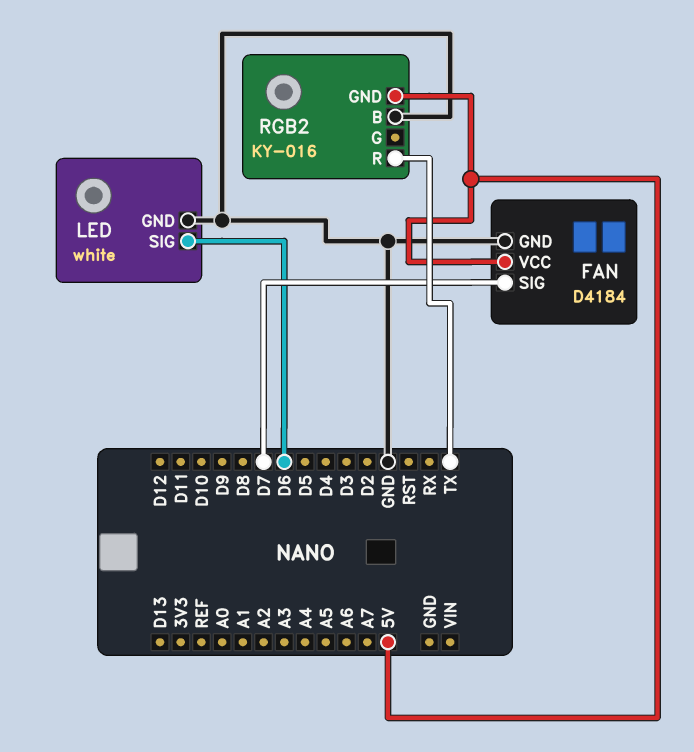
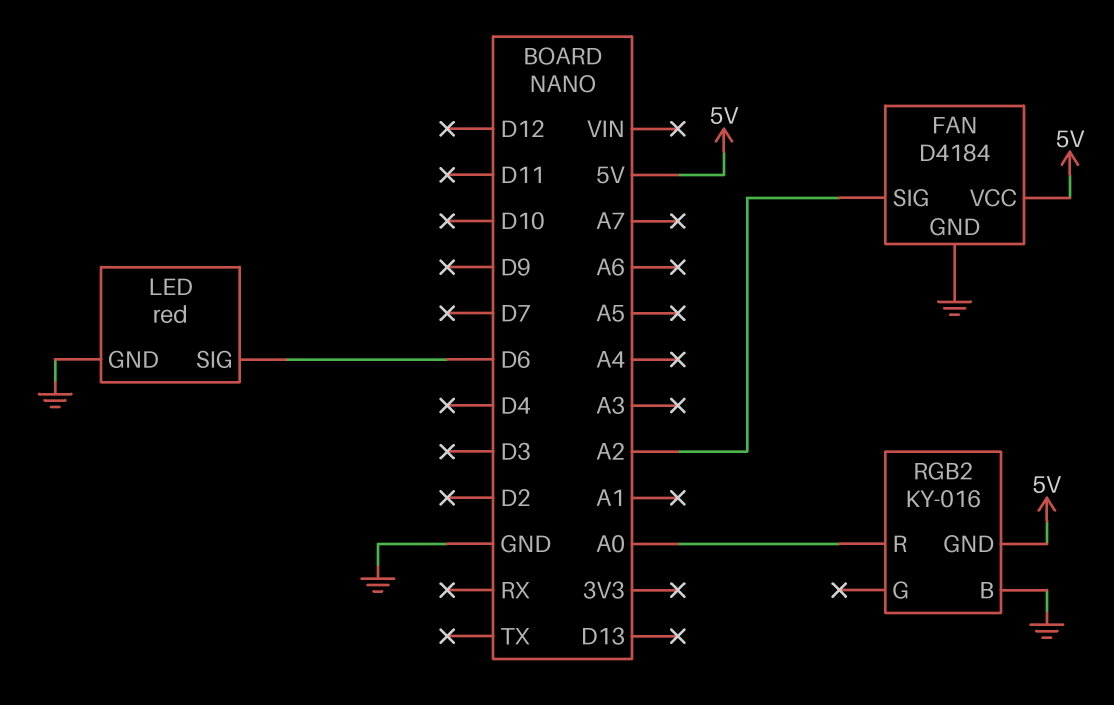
FAN pin SIG: D7 -> A2
LED: white -> red
RGB2 pin R: TX -> A0

